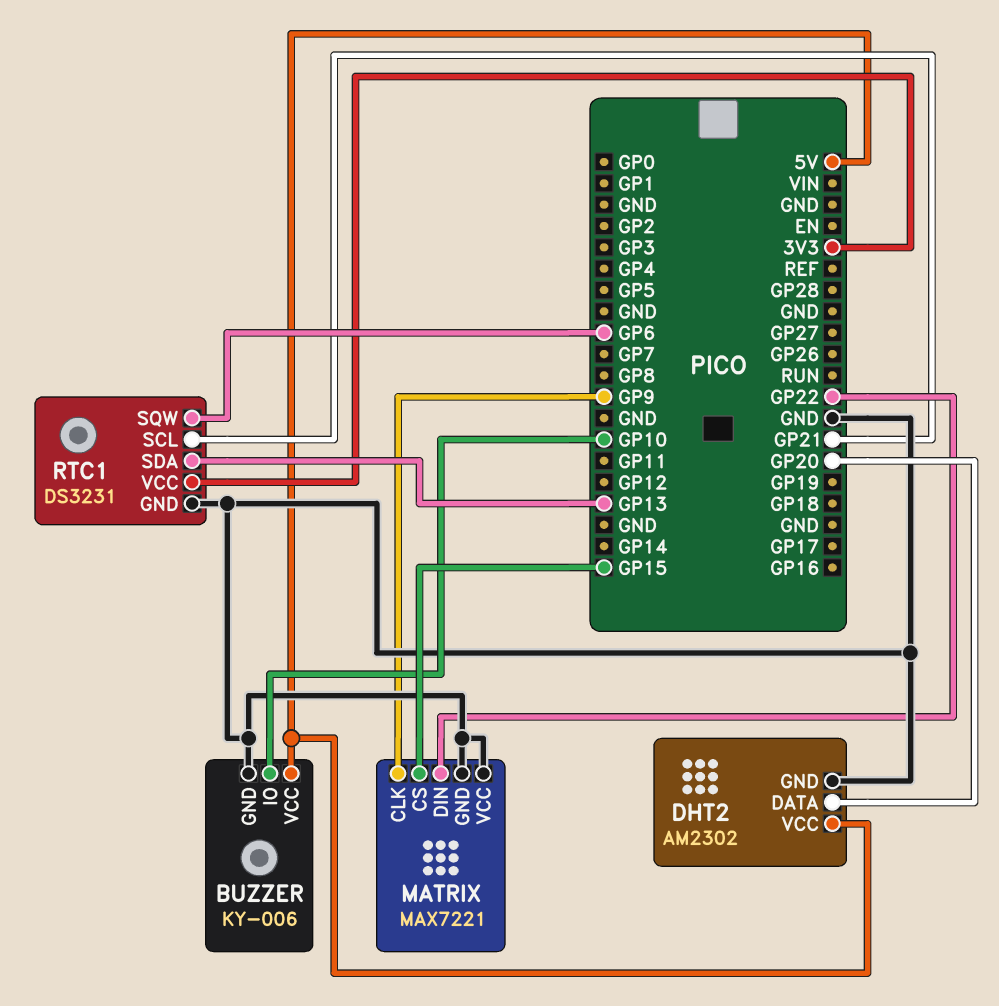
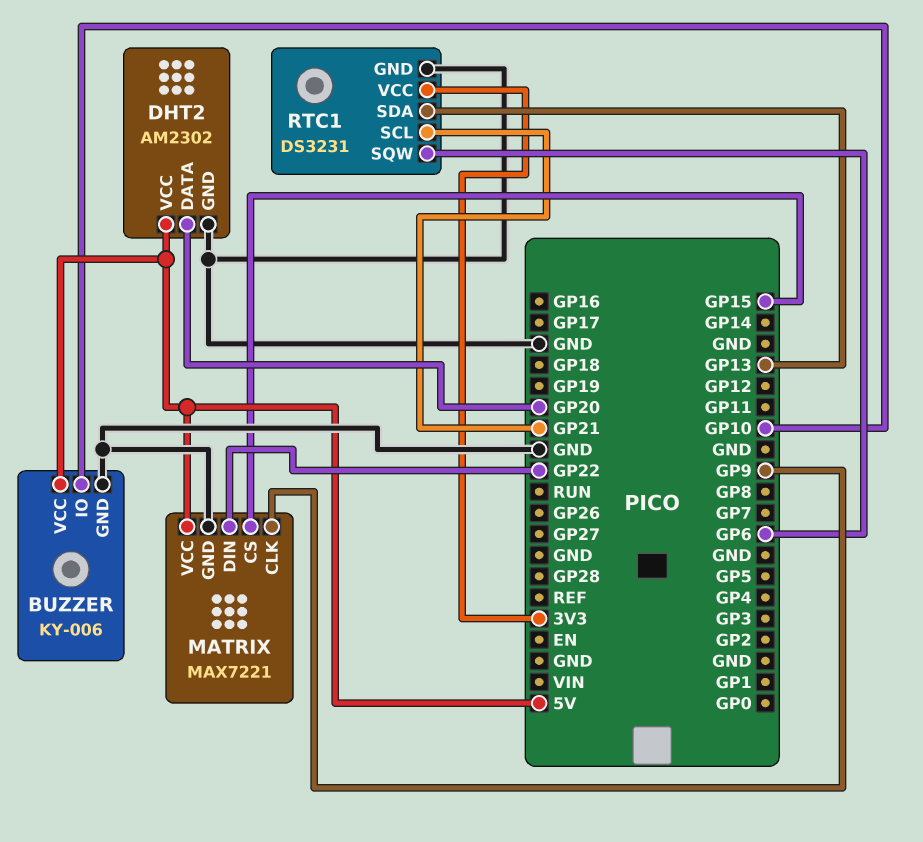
MATRIX pin VCC: GND -> 5V

